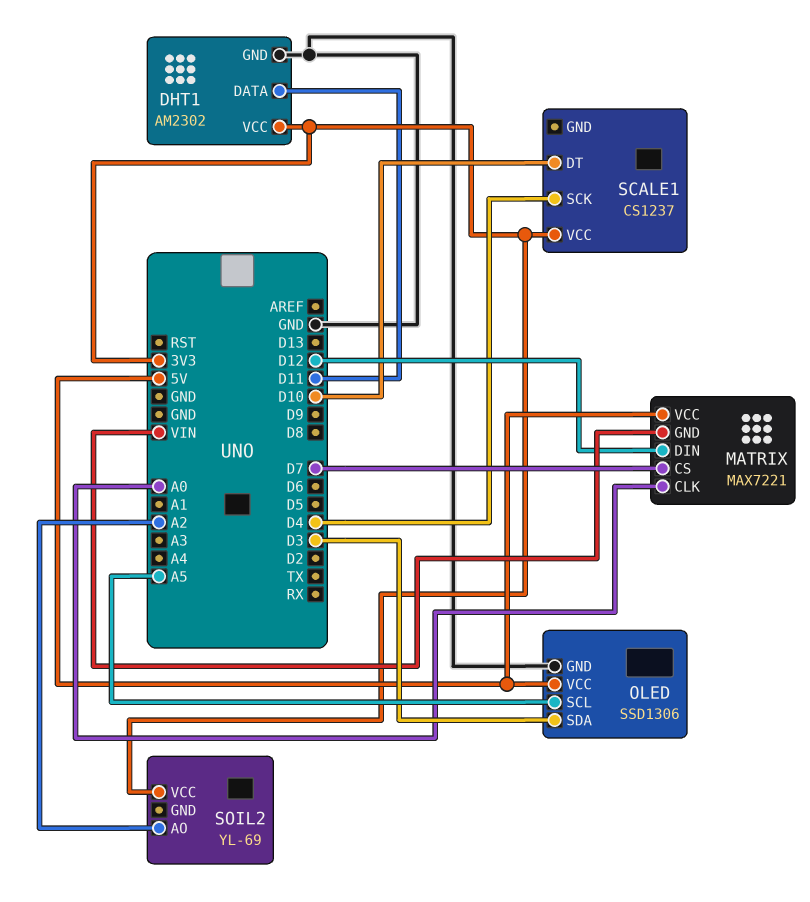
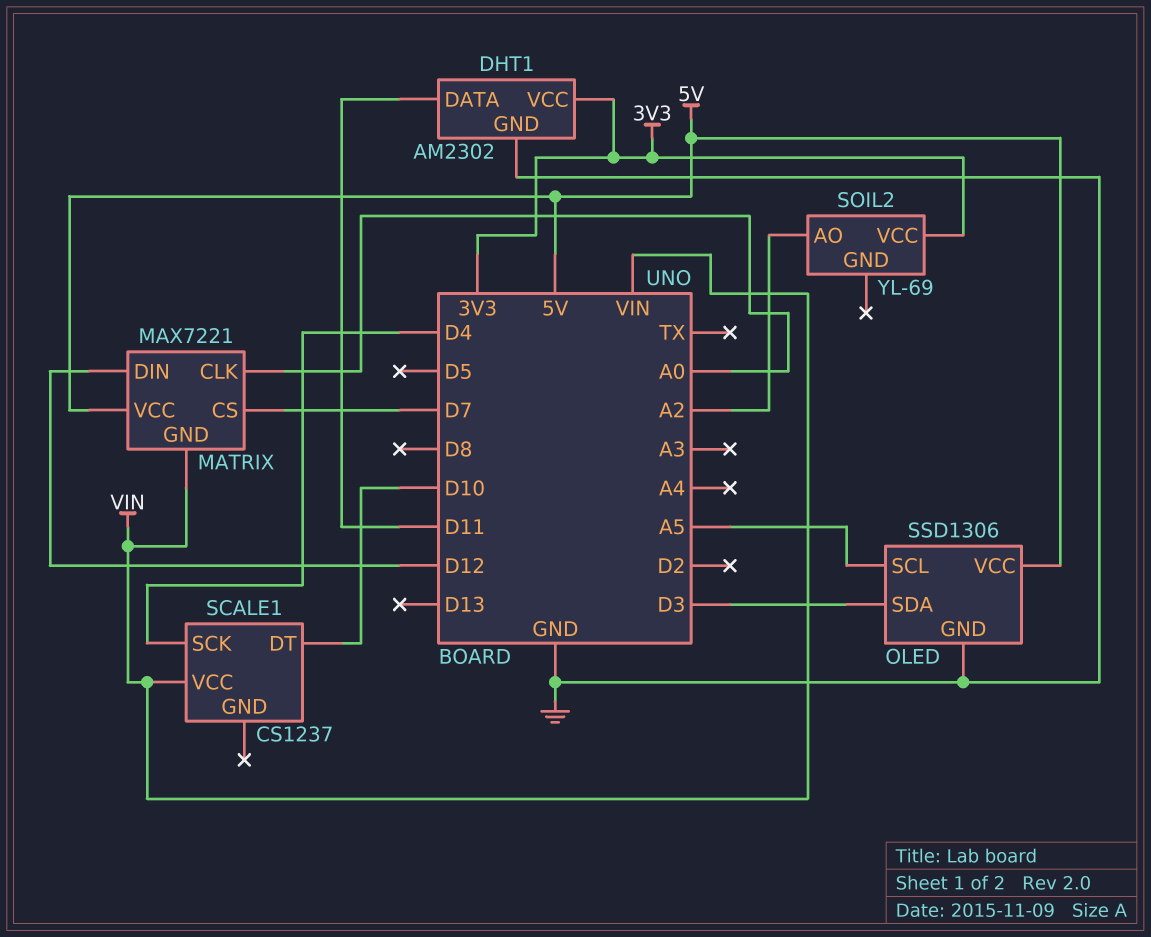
SCALE1 pin VCC: 3V3 -> VIN

